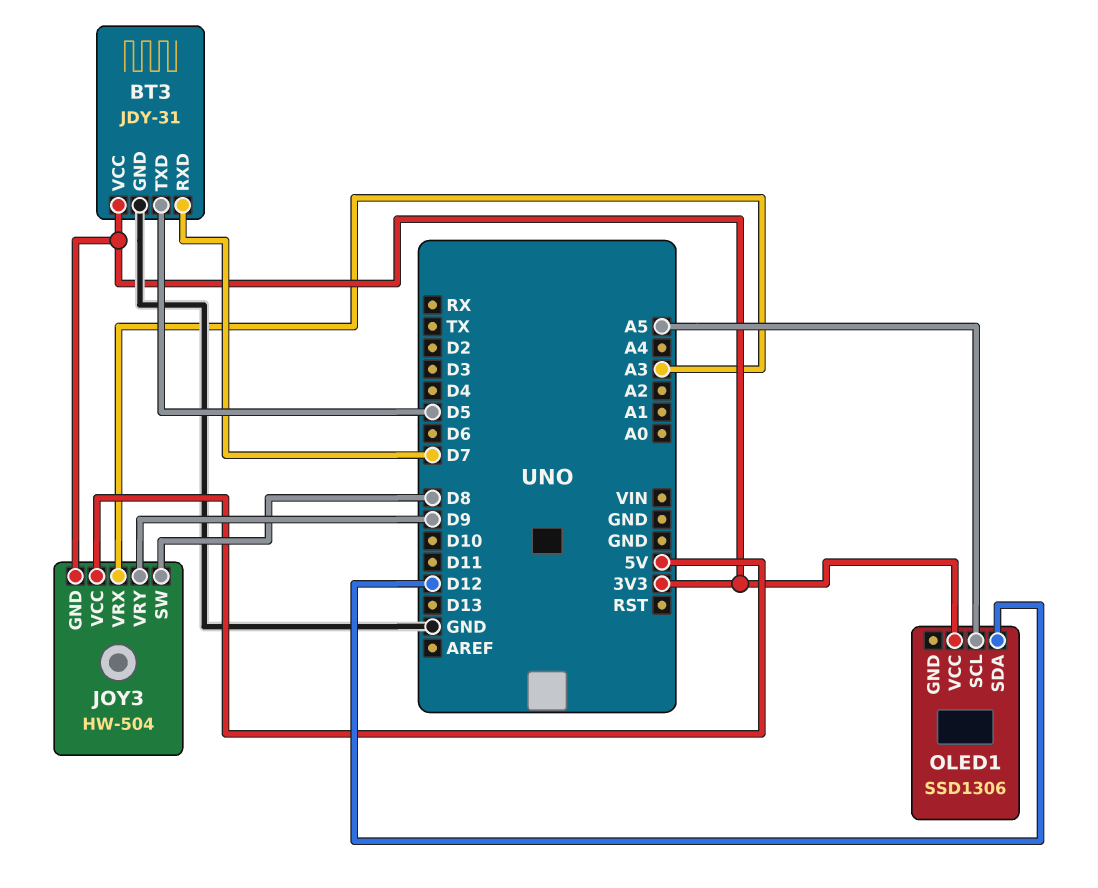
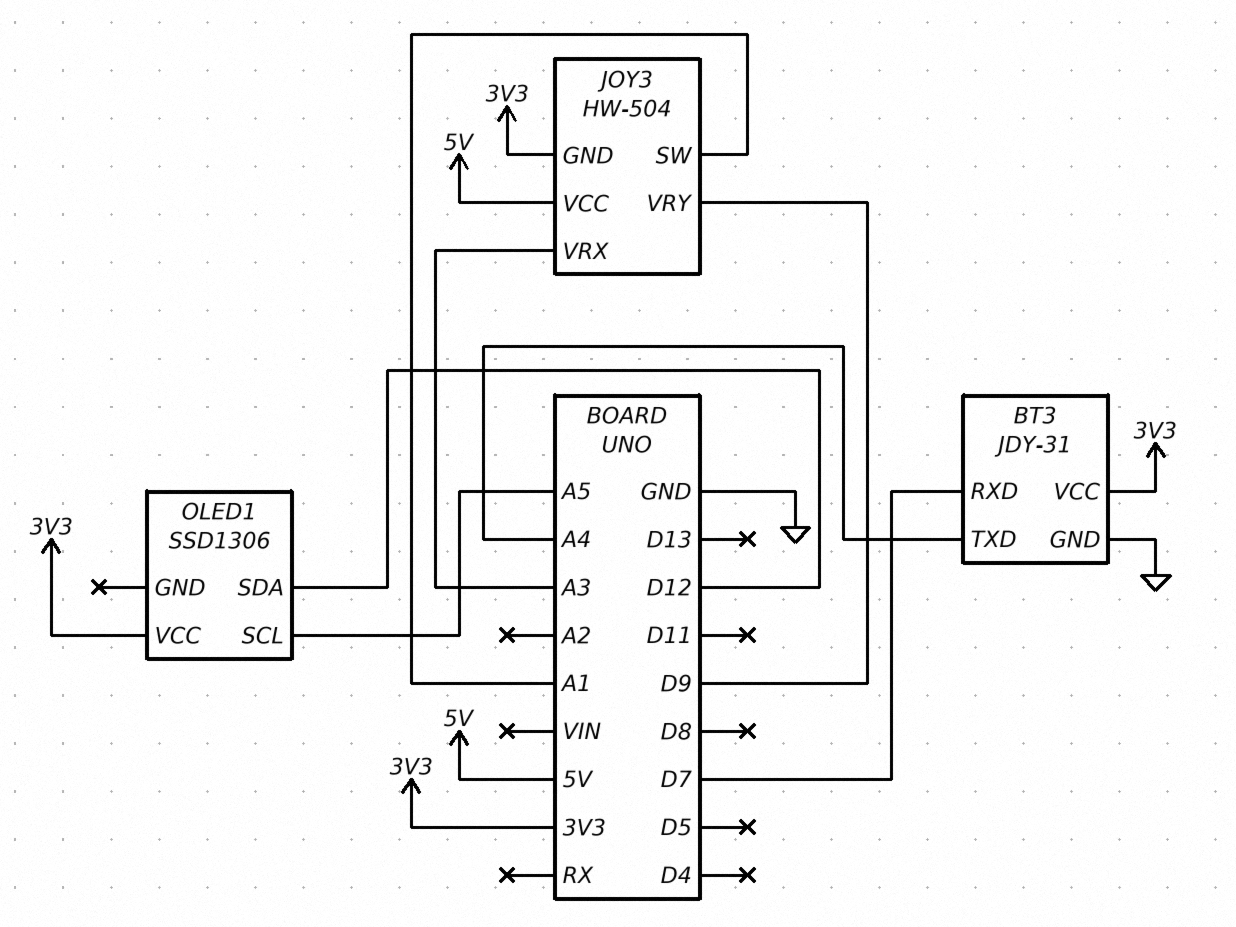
BT3 pin TXD: D5 -> A4
JOY3 pin SW: D8 -> A1

